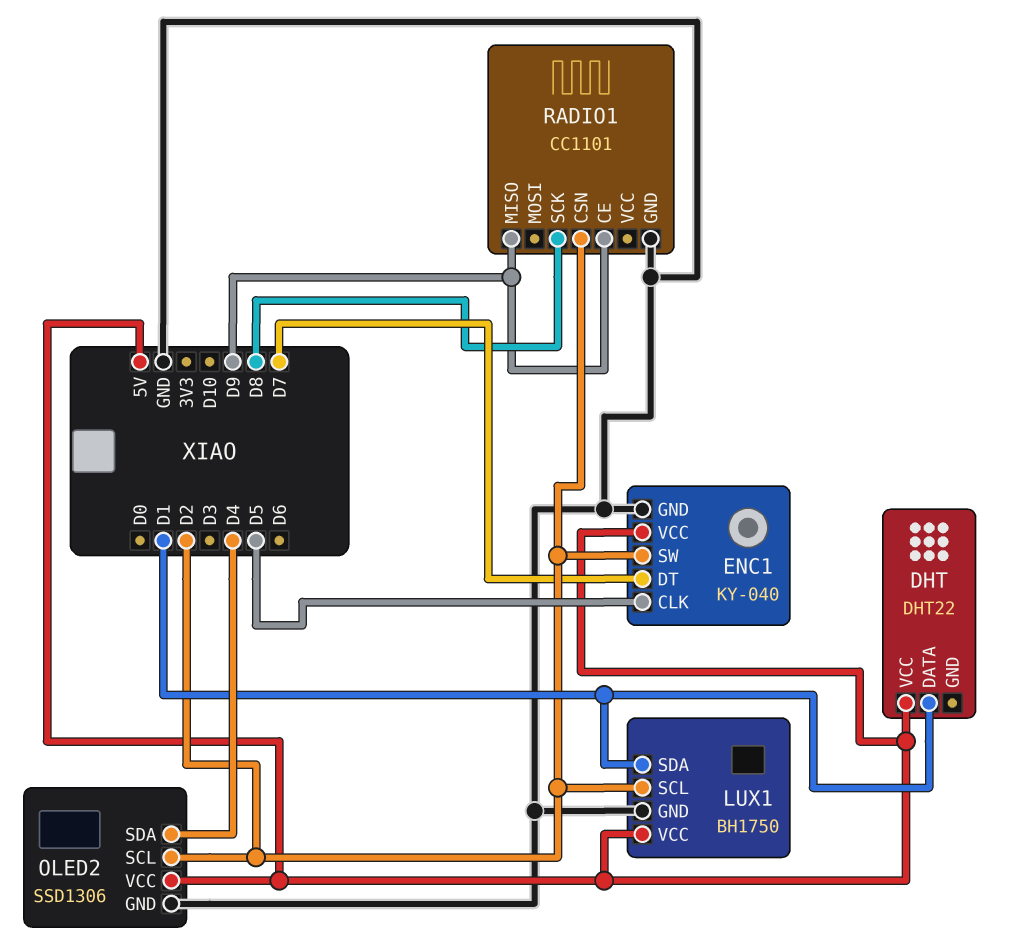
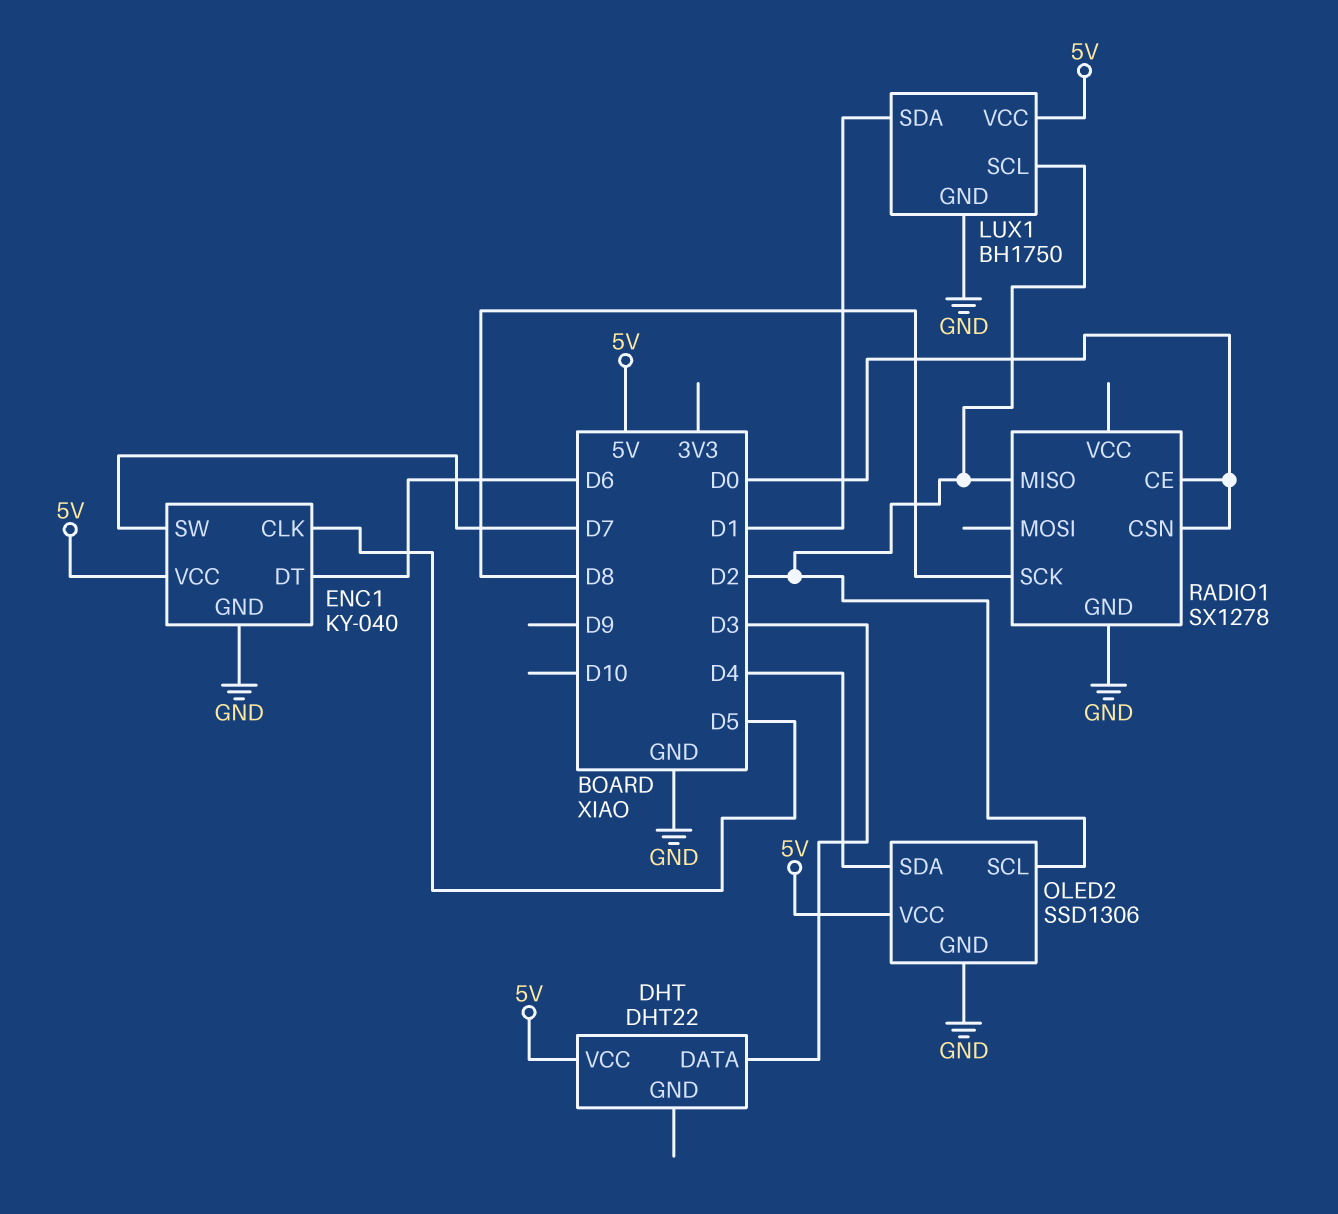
DHT pin DATA: D1 -> D3
ENC1 pin DT: D7 -> D6
ENC1 pin SW: D2 -> D7
RADIO1: CC1101 -> SX1278
RADIO1 pin CE: D9 -> D0
RADIO1 pin CSN: D2 -> D0
RADIO1 pin MISO: D9 -> D2

